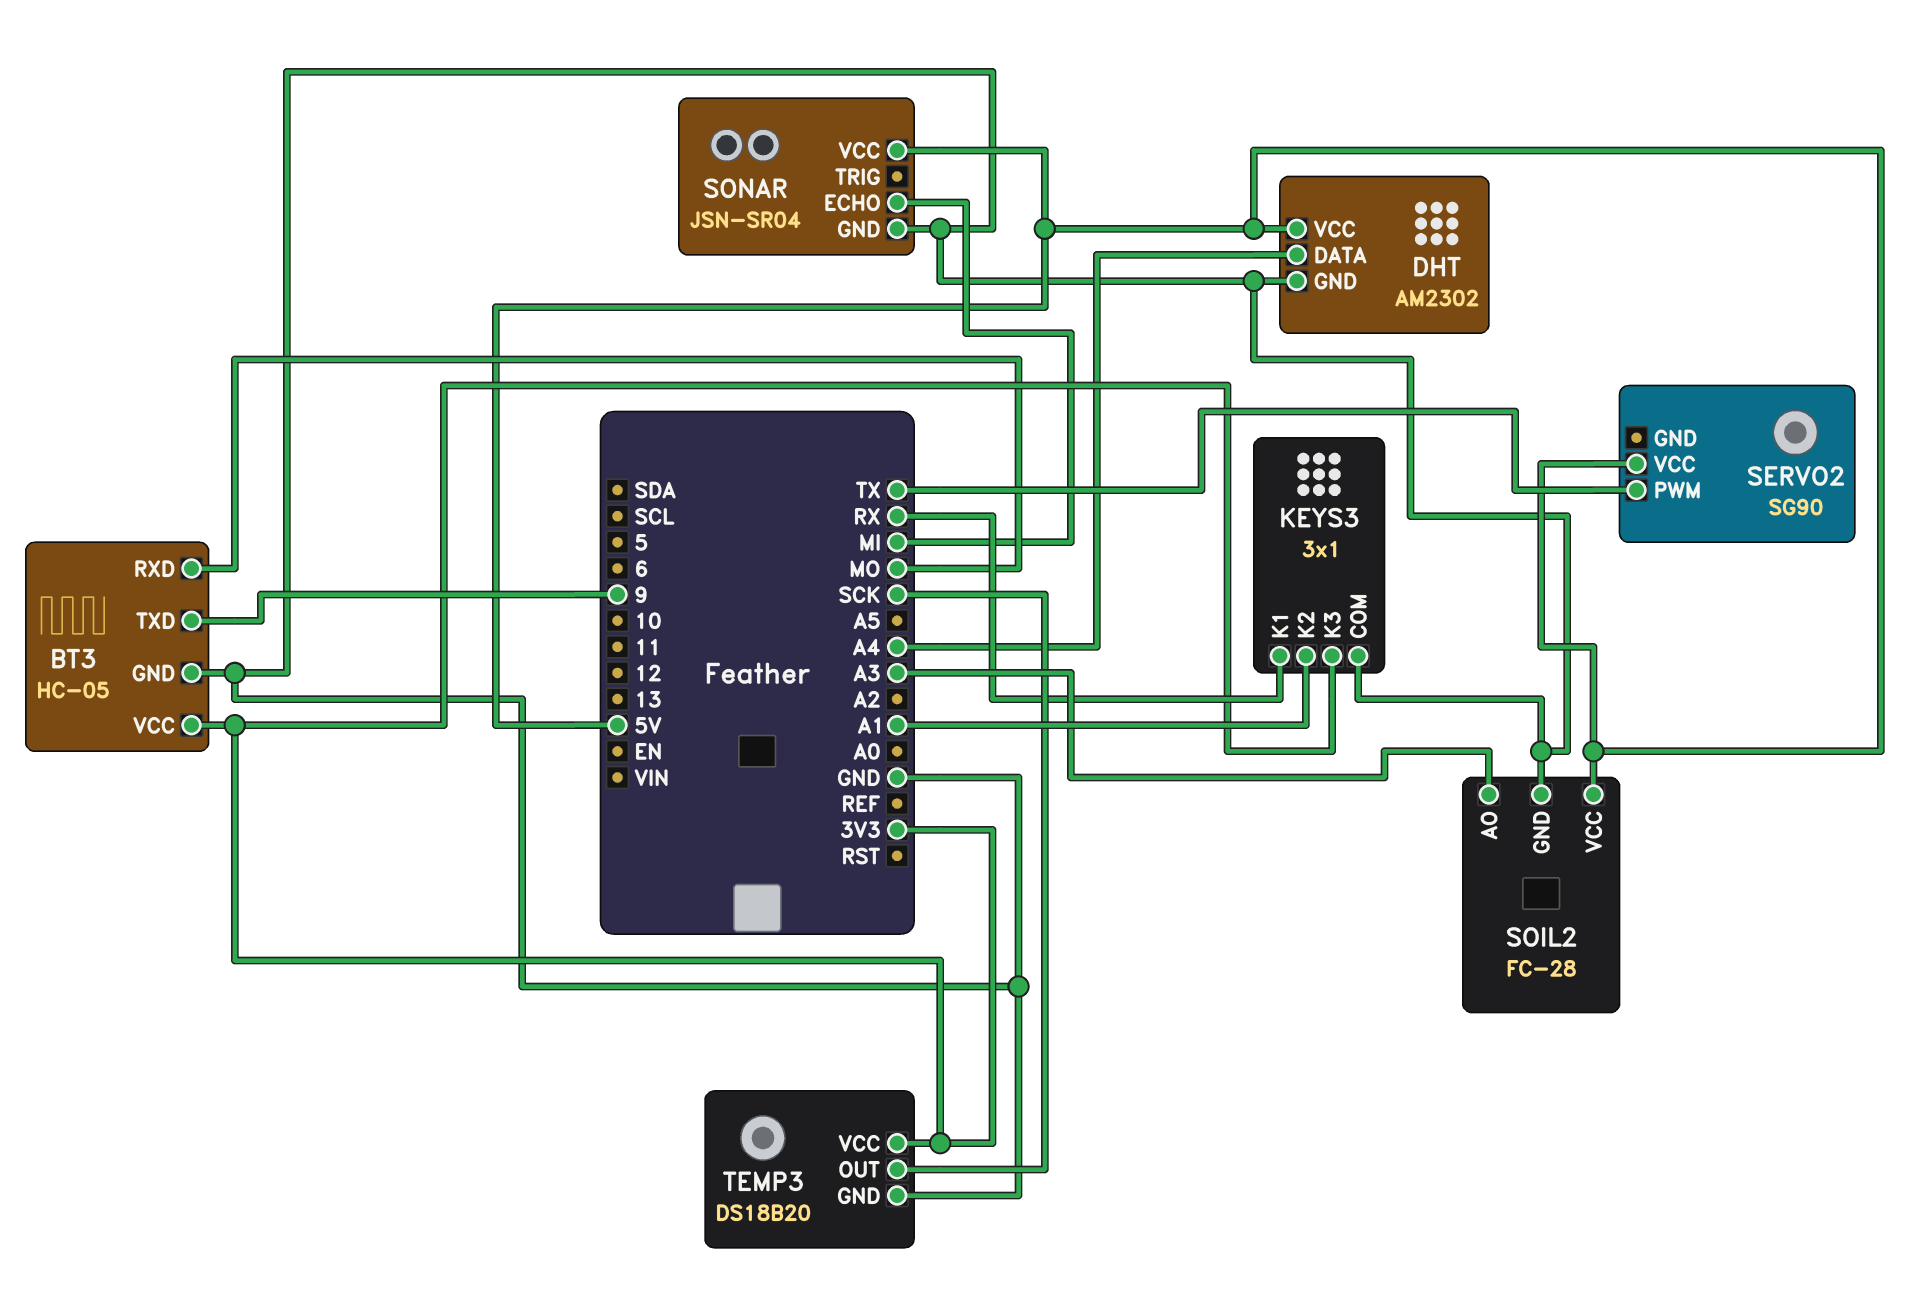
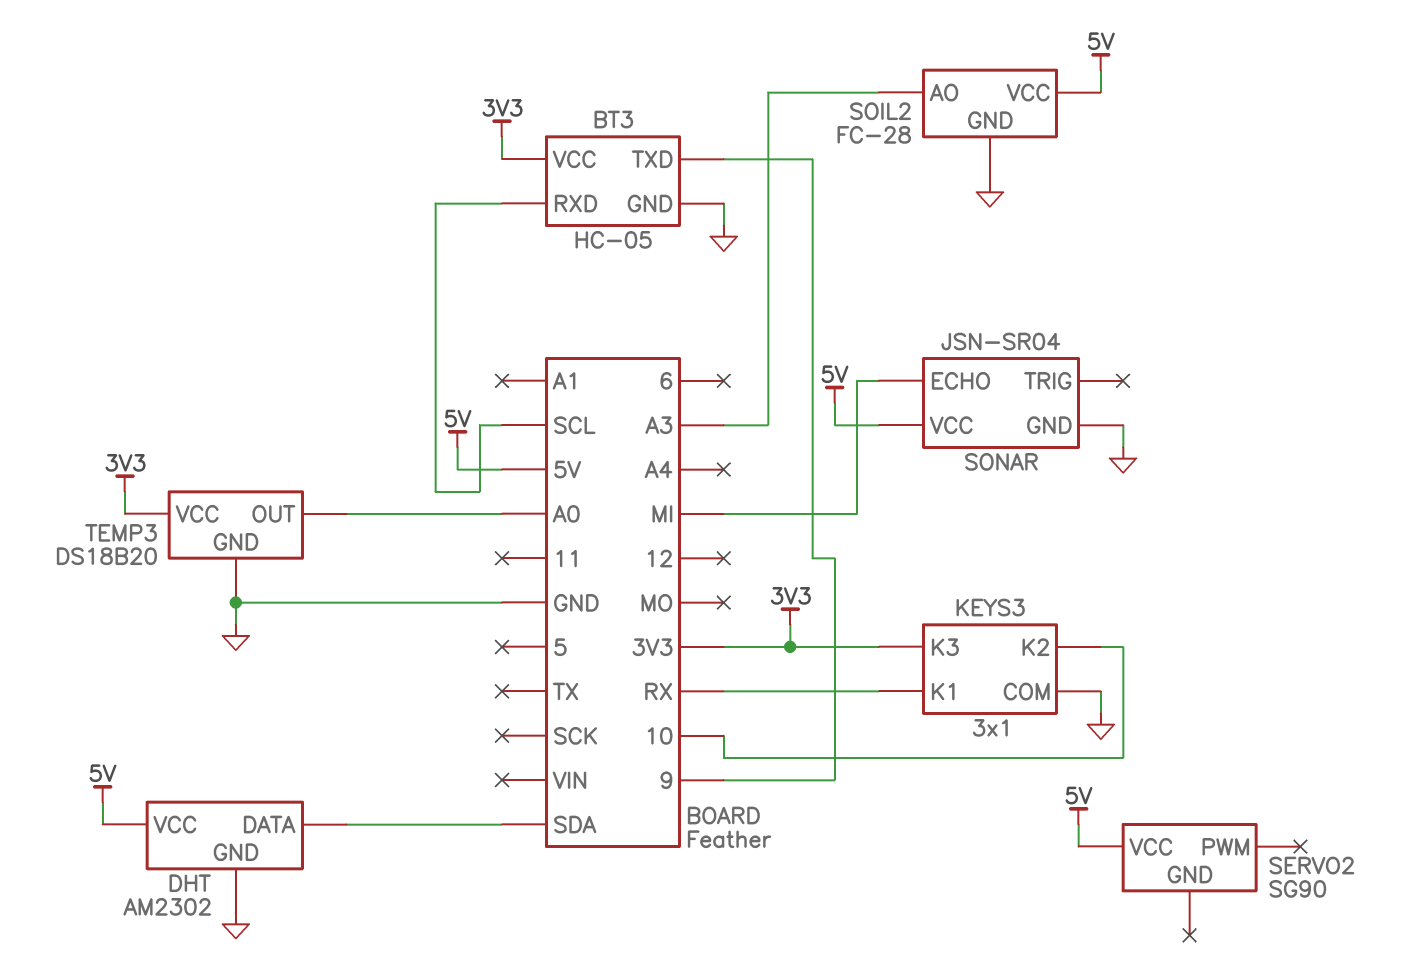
BT3 pin RXD: MO -> SCL
DHT pin DATA: A4 -> SDA
KEYS3 pin K2: A1 -> 10
SERVO2 pin PWM: TX -> none
TEMP3 pin OUT: SCK -> A0

